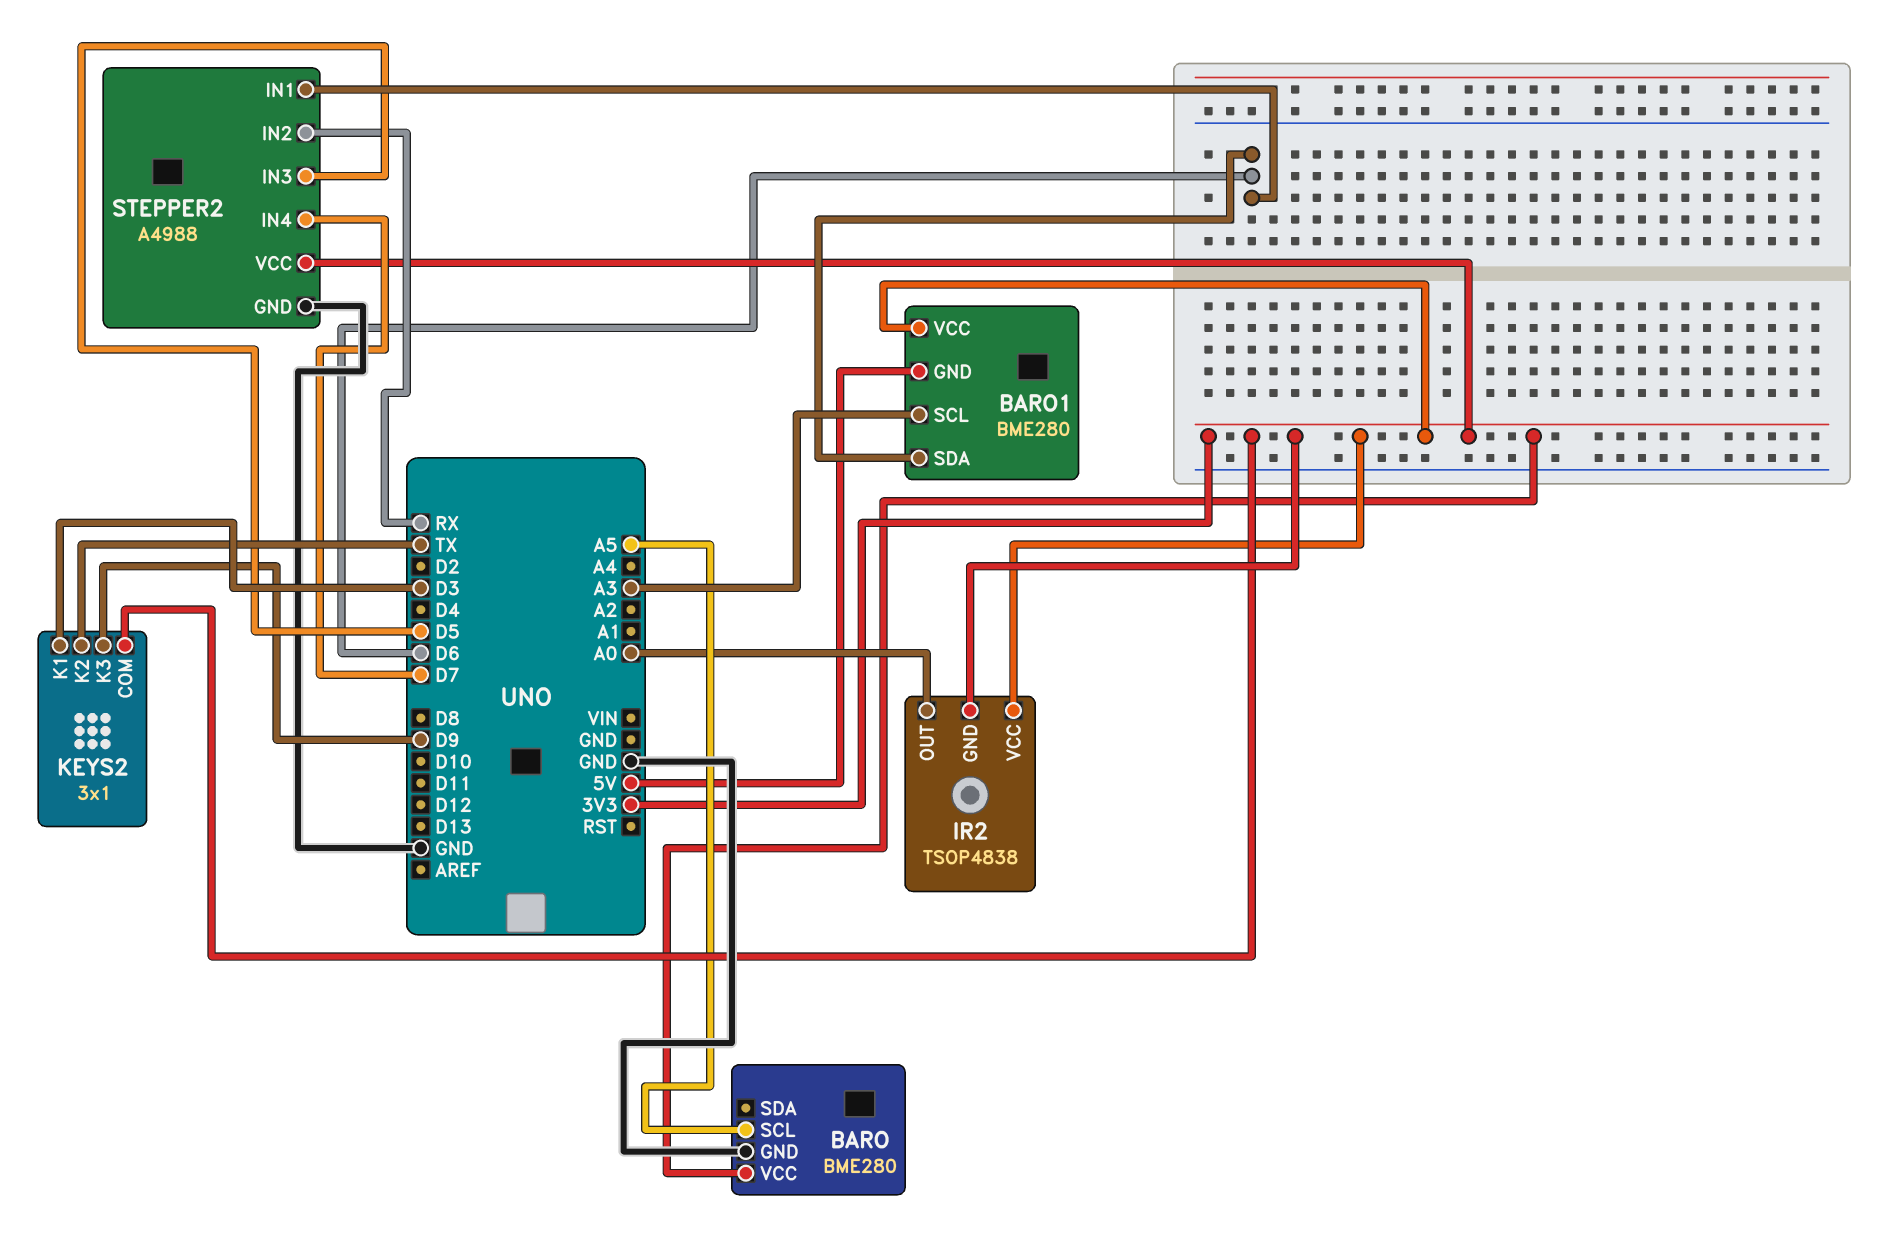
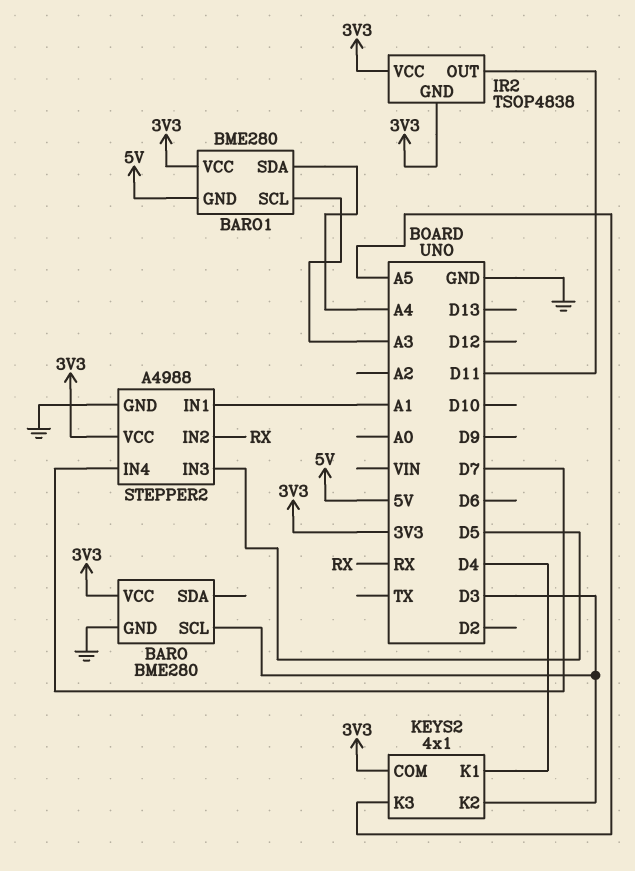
BARO pin SCL: A5 -> D3
BARO1 pin SDA: D6 -> A4
IR2 pin OUT: A0 -> D11
KEYS2: 3x1 -> 4x1
KEYS2 pin K1: D3 -> D4
KEYS2 pin K2: TX -> D3
KEYS2 pin K3: D9 -> A5
STEPPER2 pin IN1: D6 -> A1

